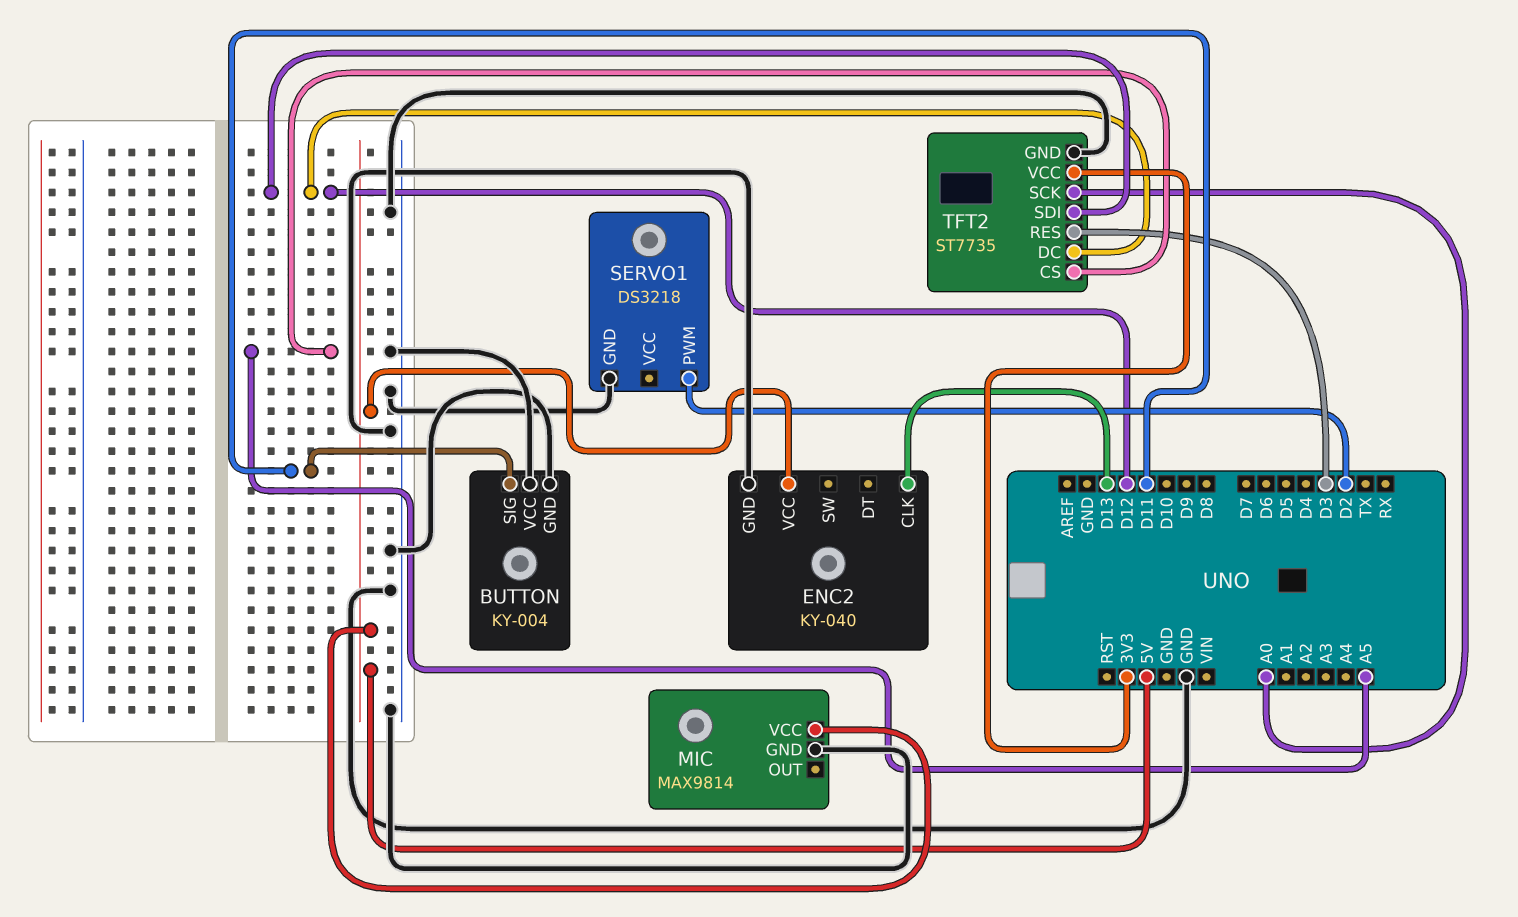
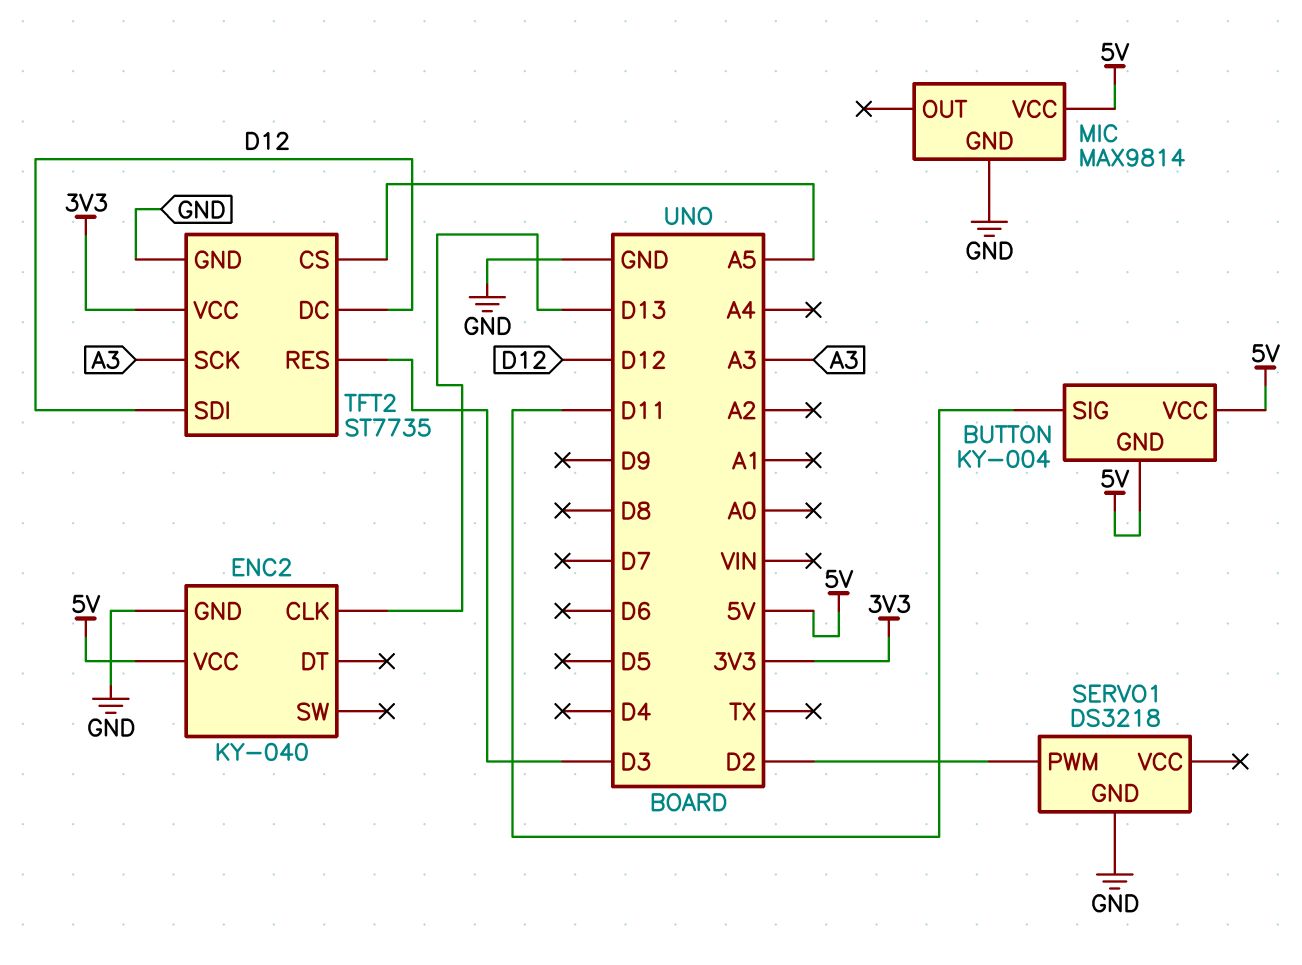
BUTTON pin GND: GND -> 5V
BUTTON pin VCC: GND -> 5V
TFT2 pin SCK: A0 -> A3

